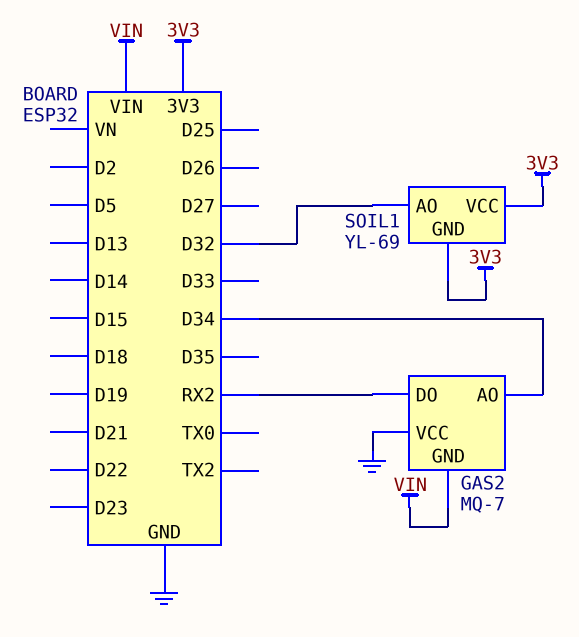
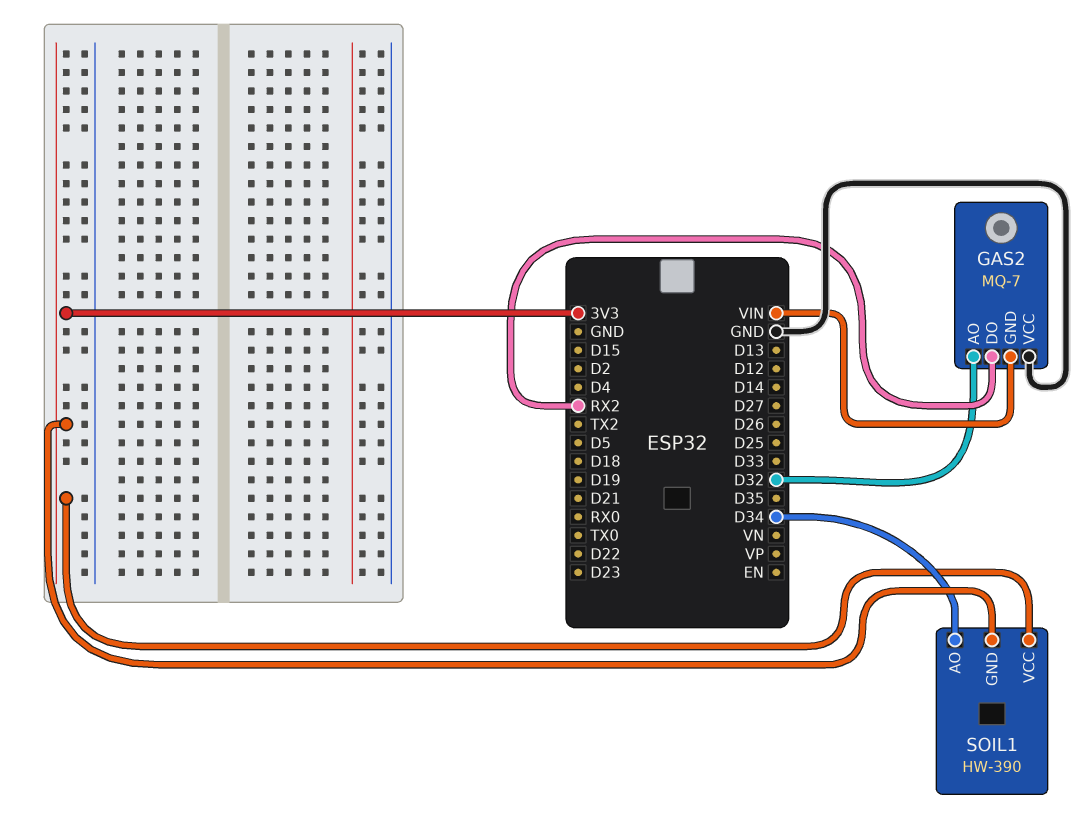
GAS2 pin AO: D34 -> D32
SOIL1: YL-69 -> HW-390
SOIL1 pin AO: D32 -> D34

